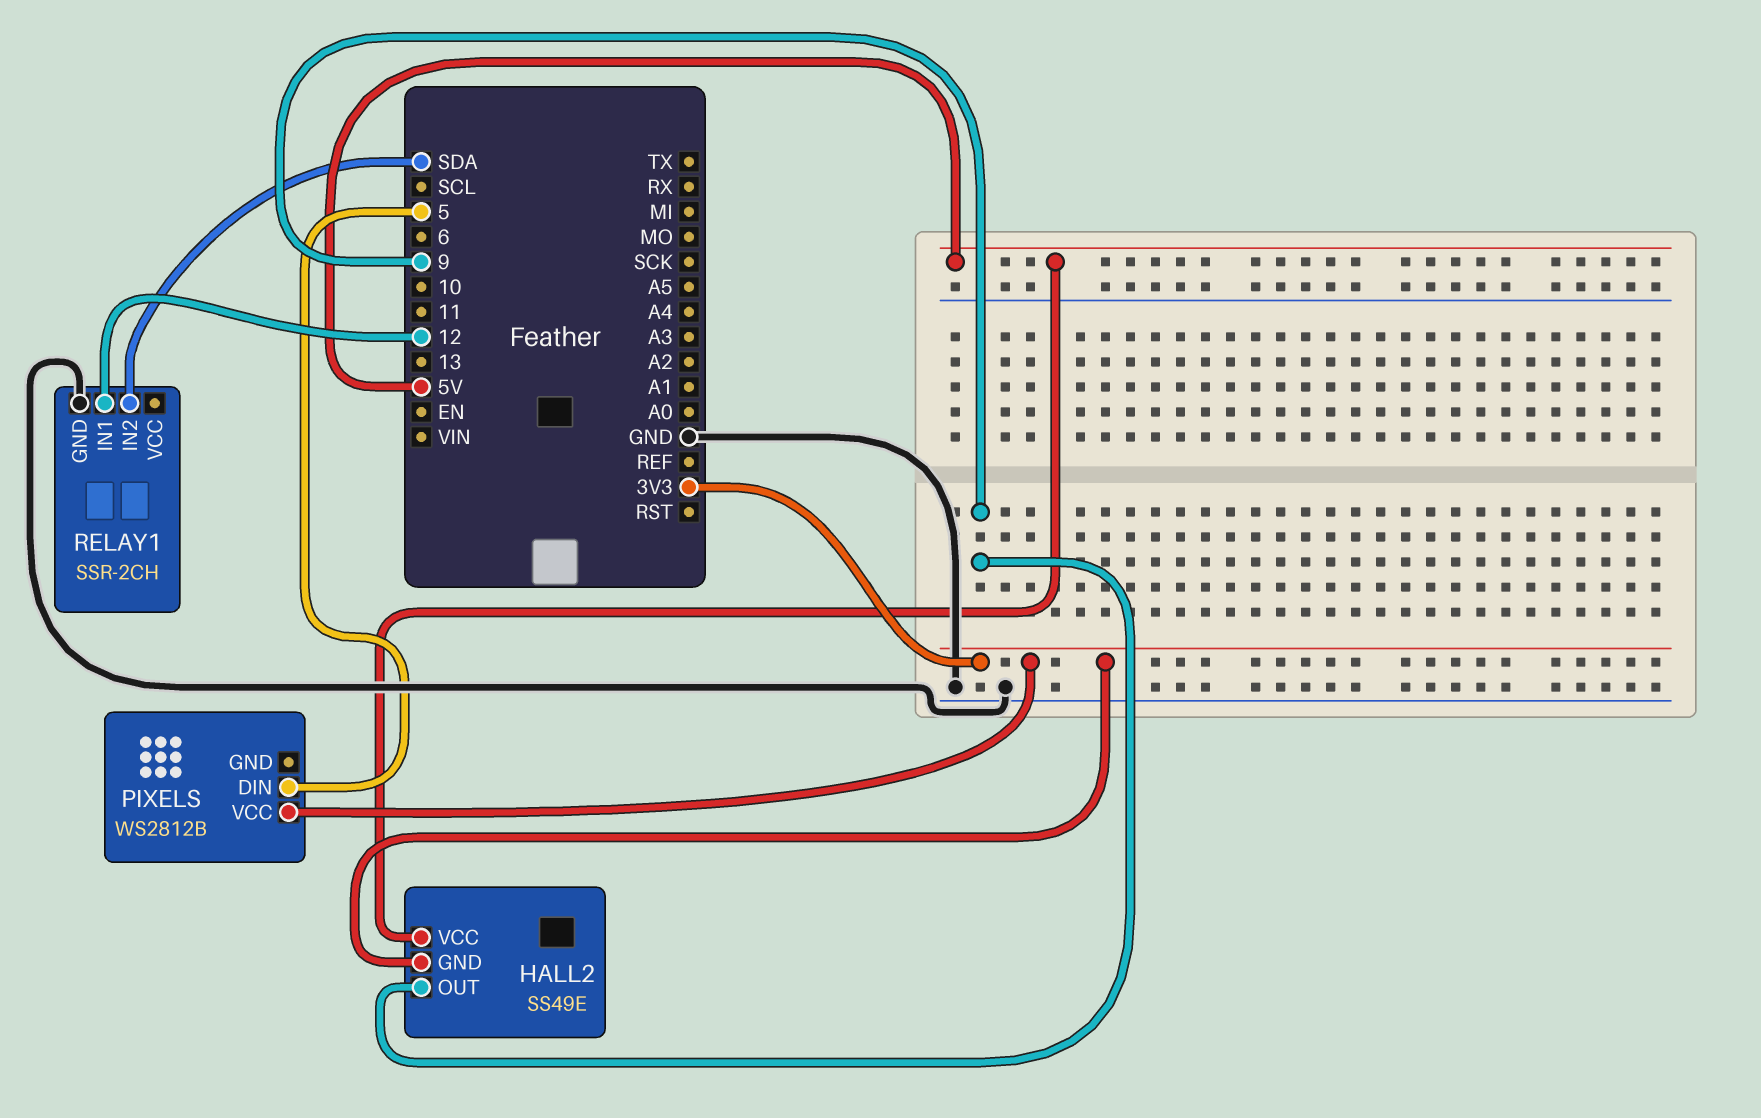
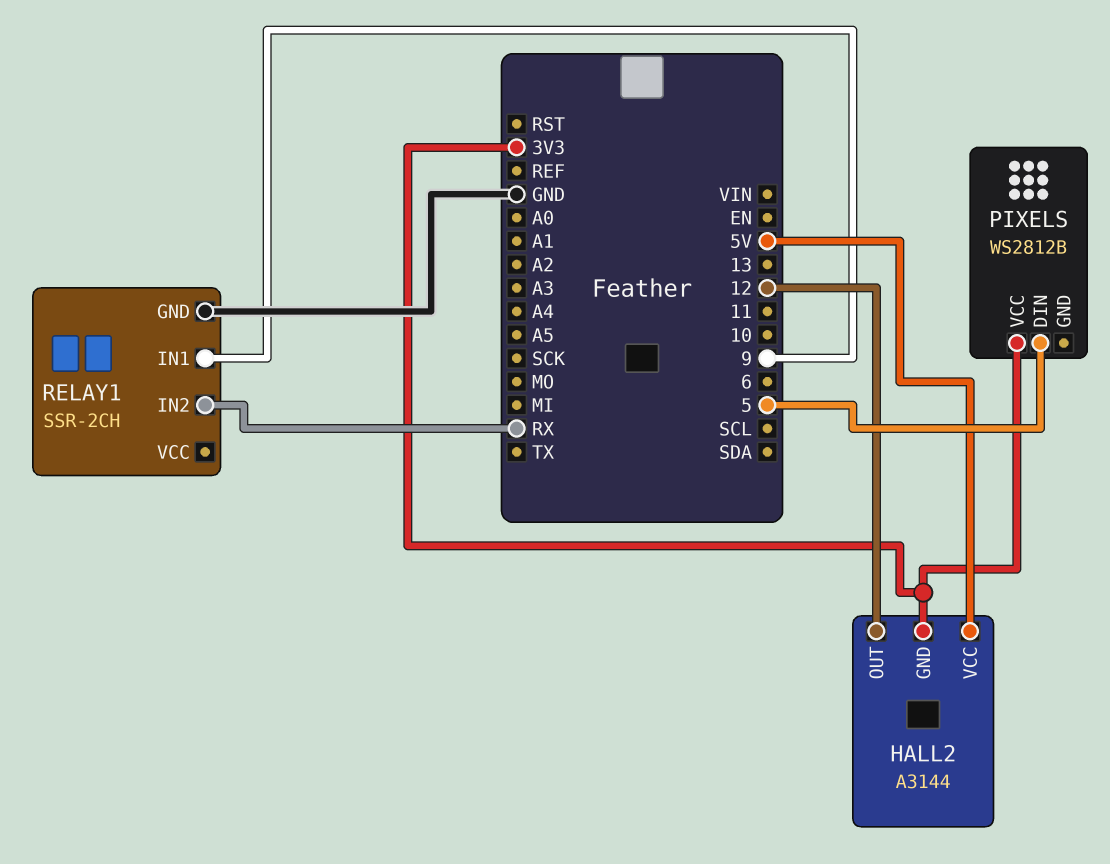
HALL2: SS49E -> A3144
HALL2 pin OUT: 9 -> 12
RELAY1 pin IN1: 12 -> 9
RELAY1 pin IN2: SDA -> RX

